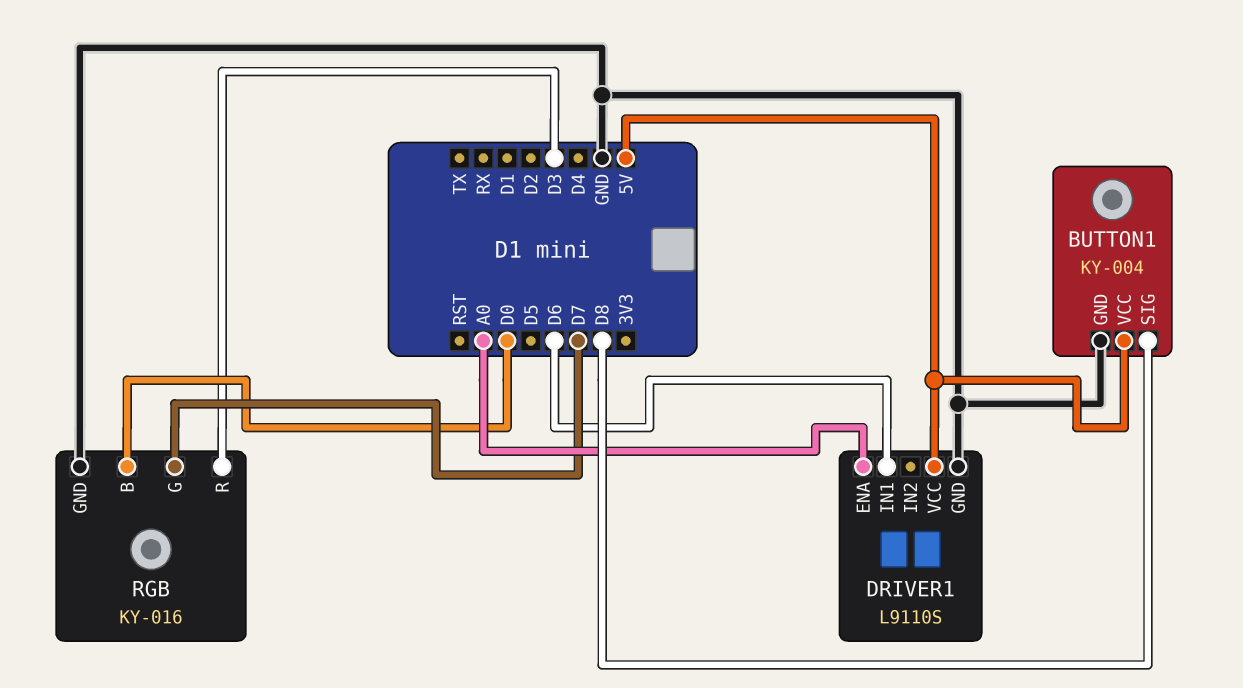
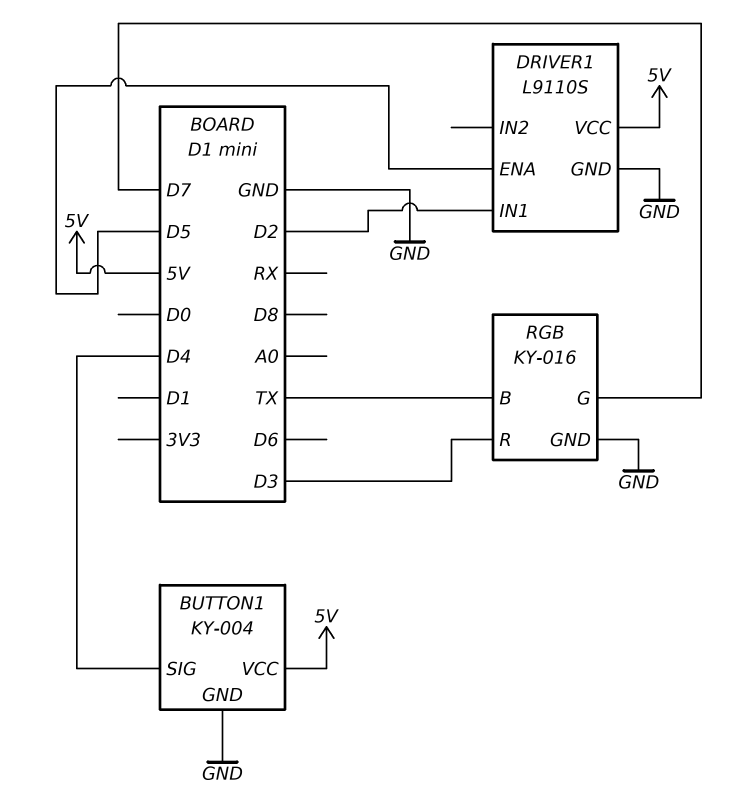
BUTTON1 pin SIG: D8 -> D4
DRIVER1 pin ENA: A0 -> D5
DRIVER1 pin IN1: D6 -> D2
RGB pin B: D0 -> TX

